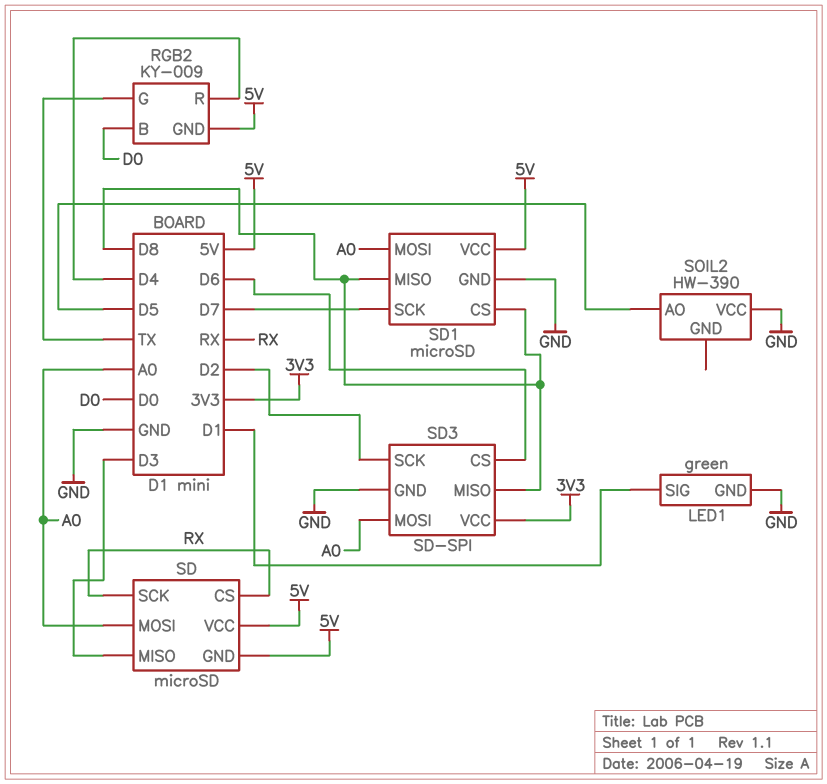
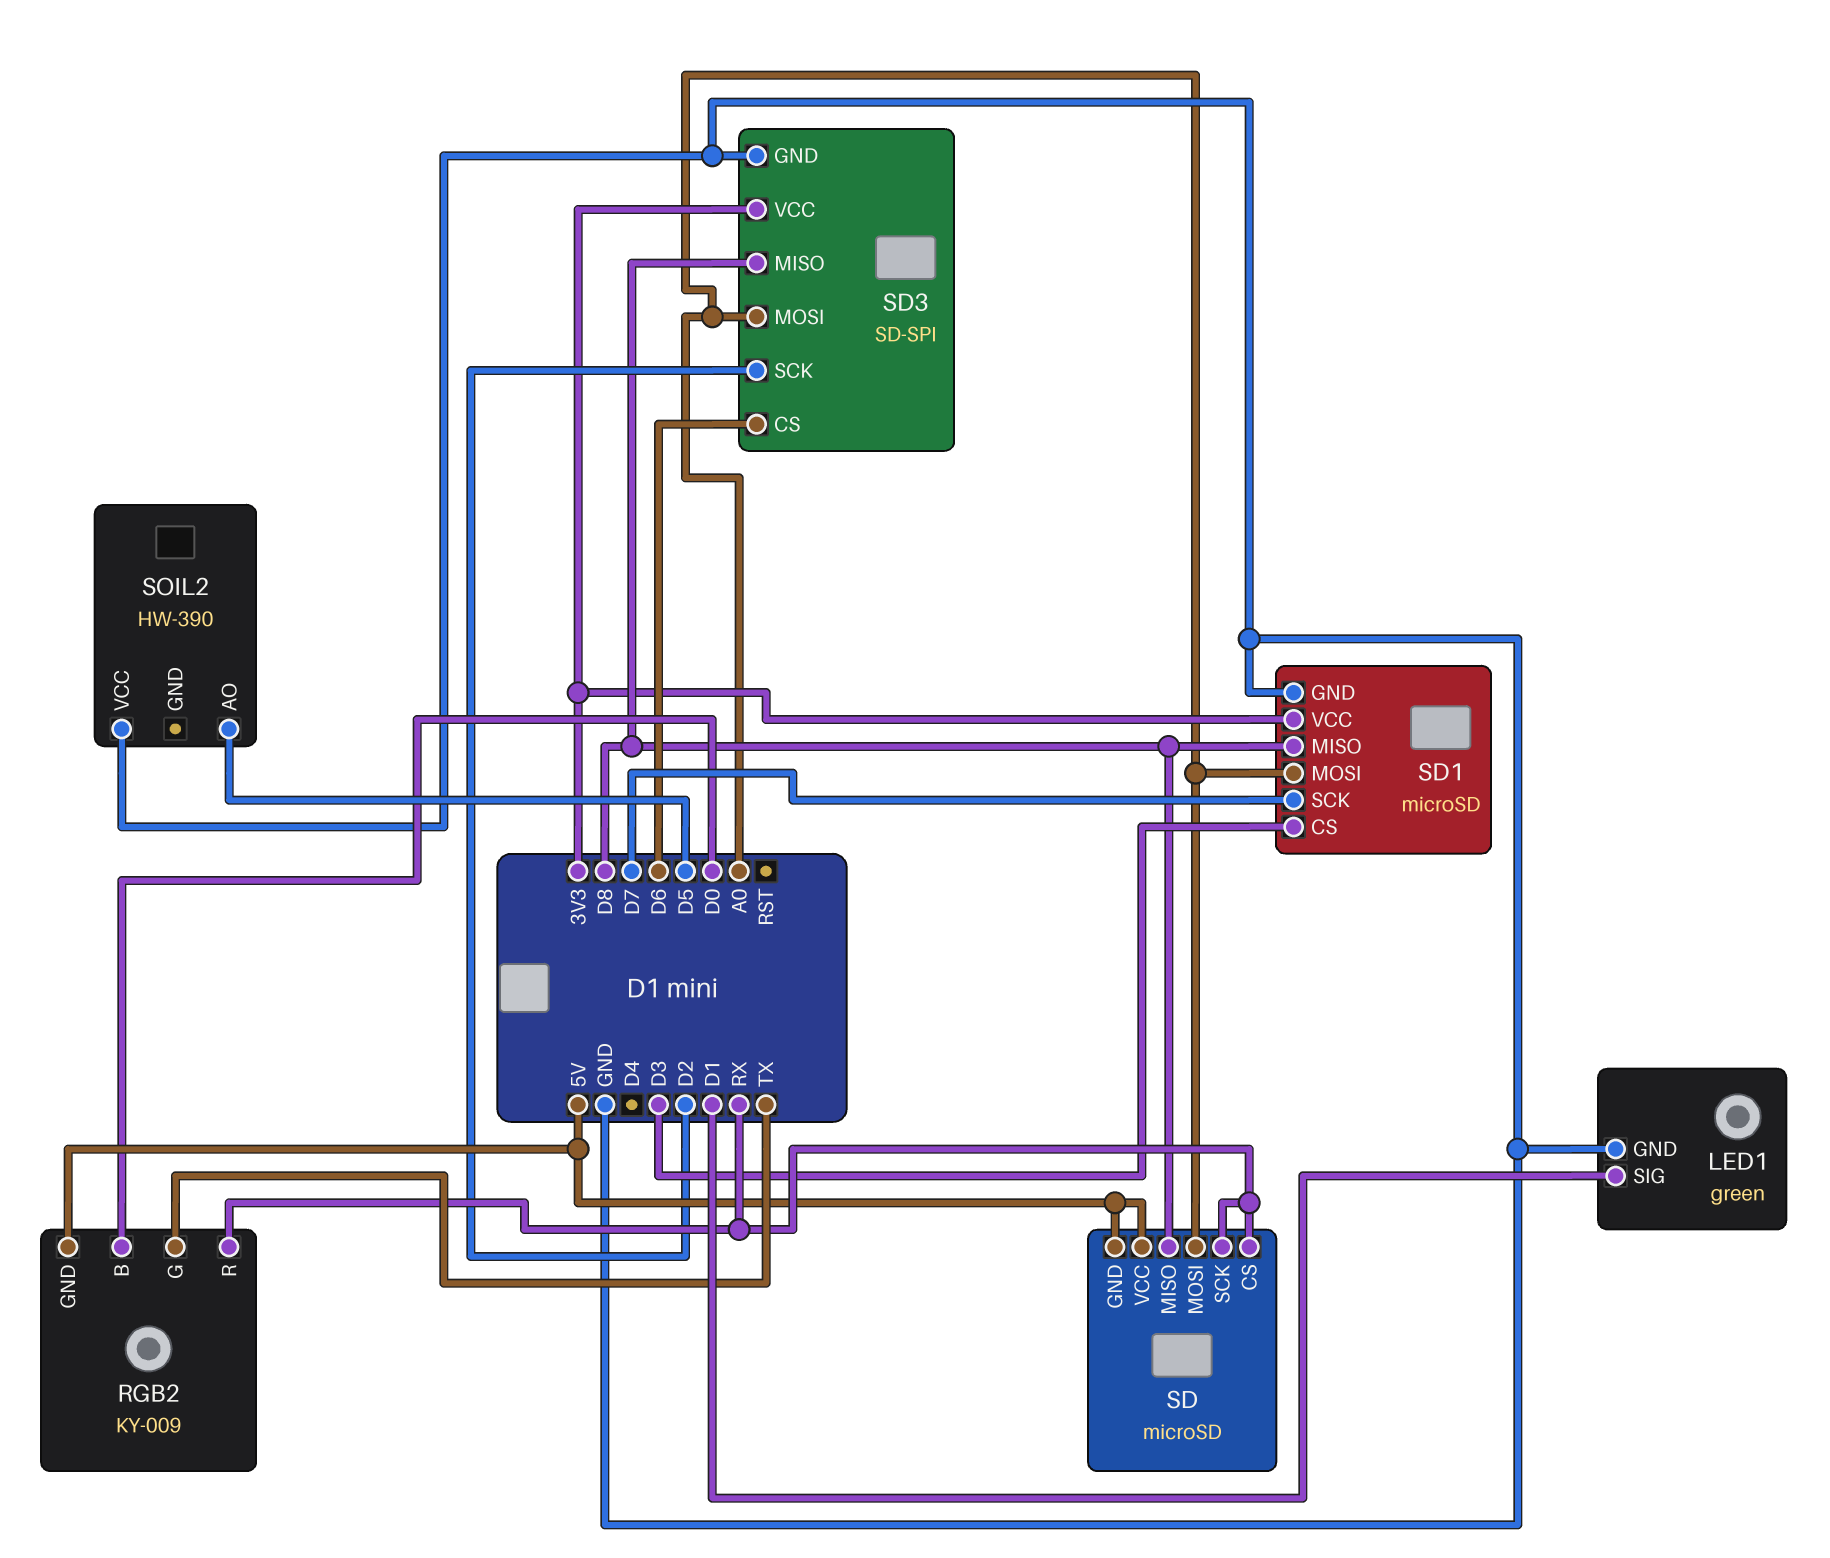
RGB2 pin R: D4 -> RX
SD pin MISO: D3 -> D8
SD1 pin CS: D8 -> D3
SD1 pin VCC: 5V -> 3V3

